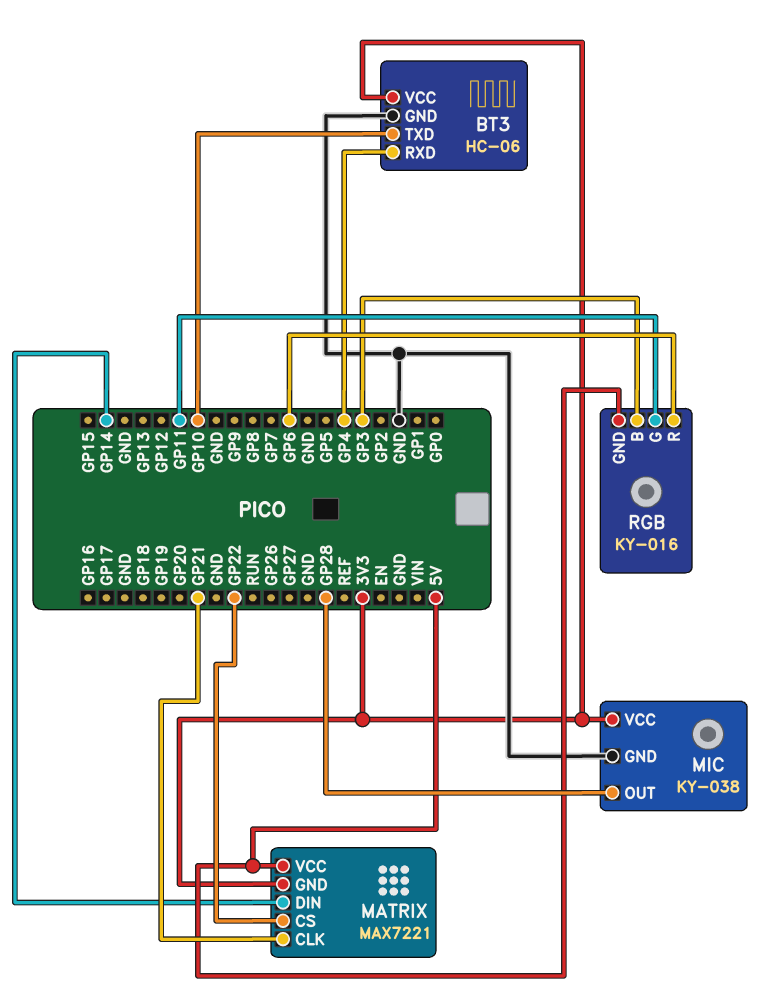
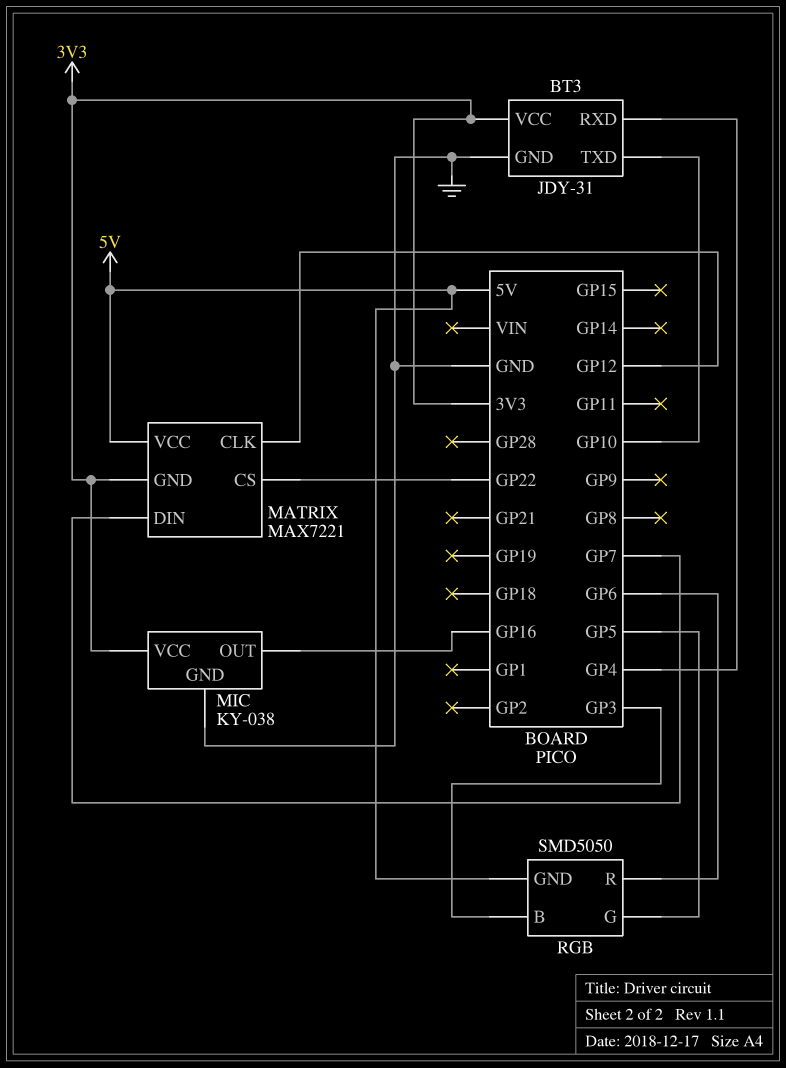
BT3: HC-06 -> JDY-31
MATRIX pin CLK: GP21 -> GP12
MATRIX pin DIN: GP14 -> GP7
MIC pin OUT: GP28 -> GP16
RGB: KY-016 -> SMD5050
RGB pin G: GP11 -> GP5

